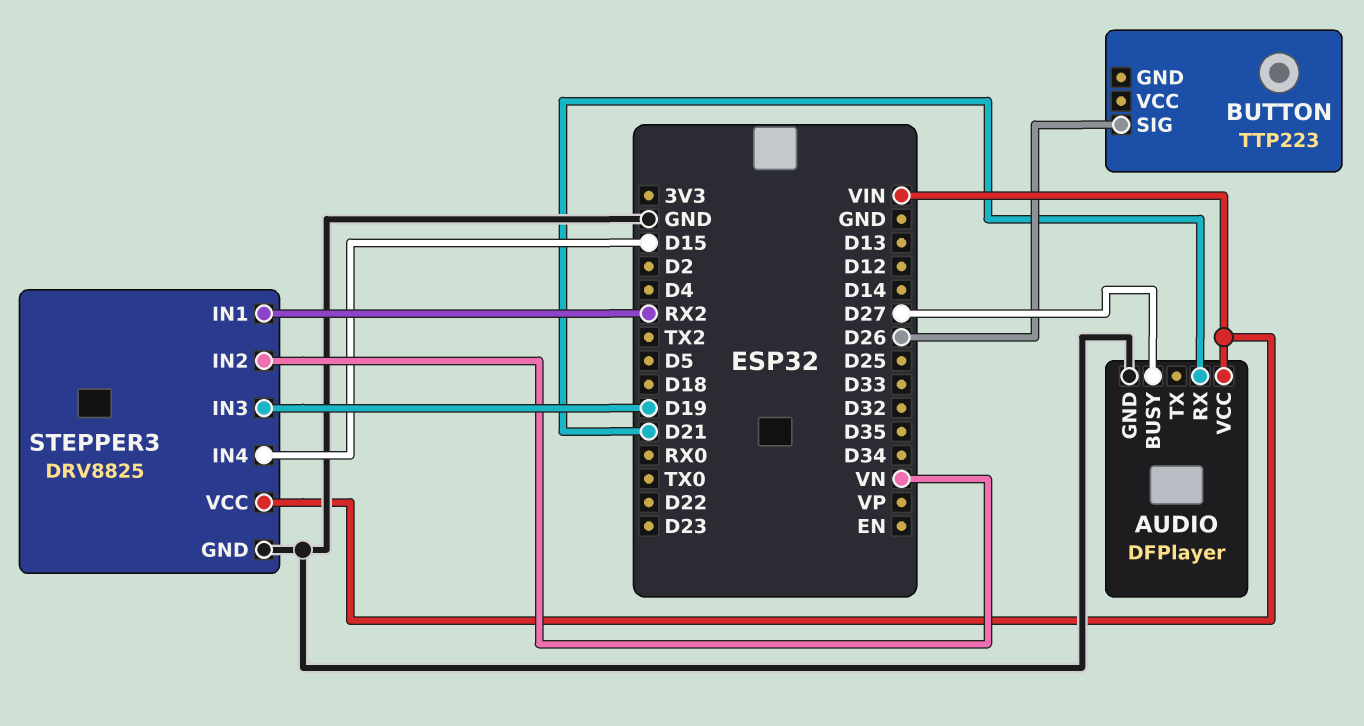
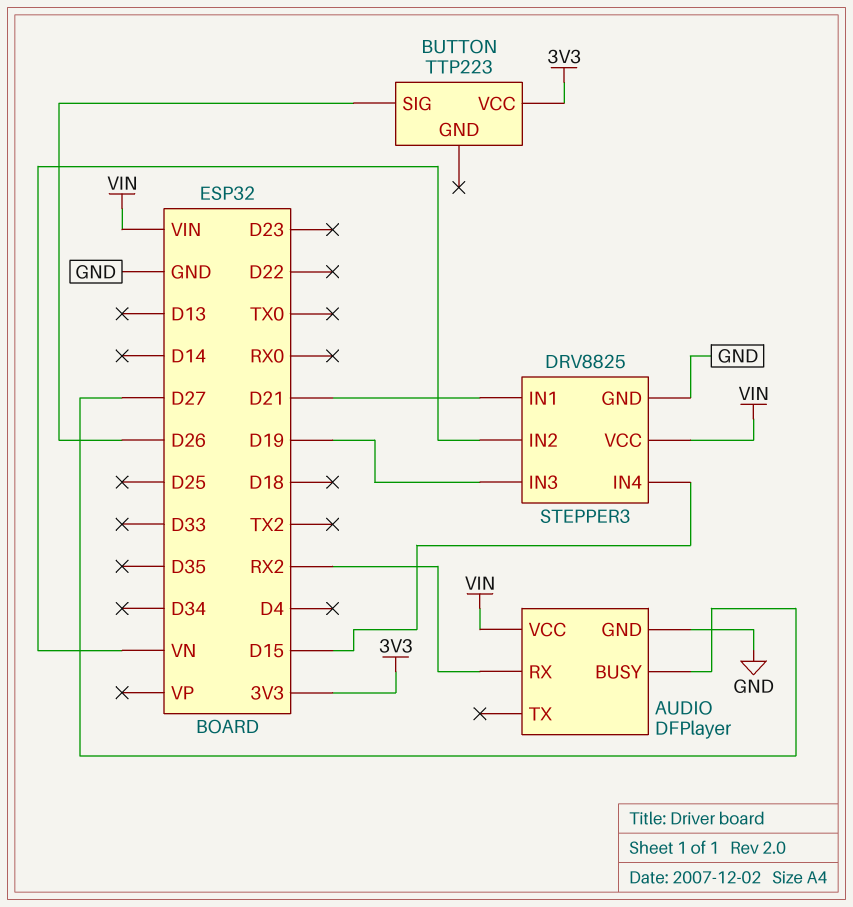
AUDIO pin RX: D21 -> RX2
BUTTON pin VCC: none -> 3V3
STEPPER3 pin IN1: RX2 -> D21

